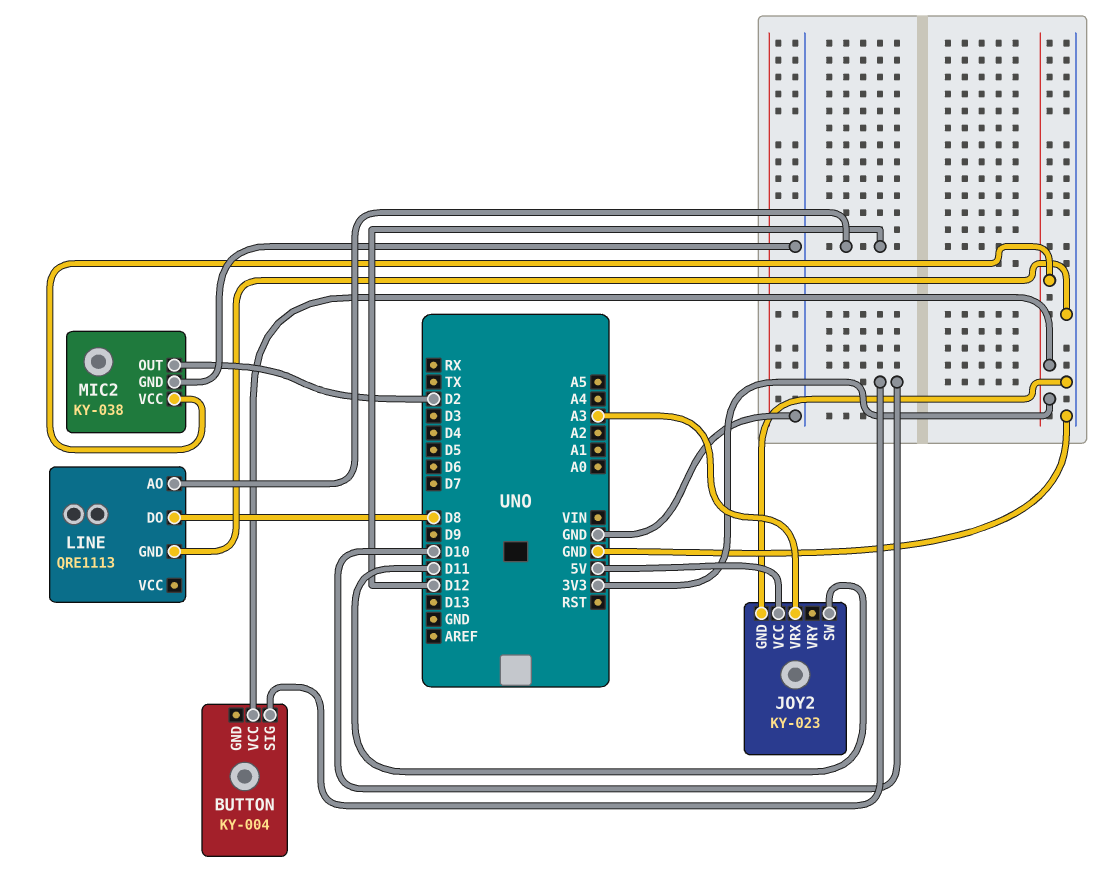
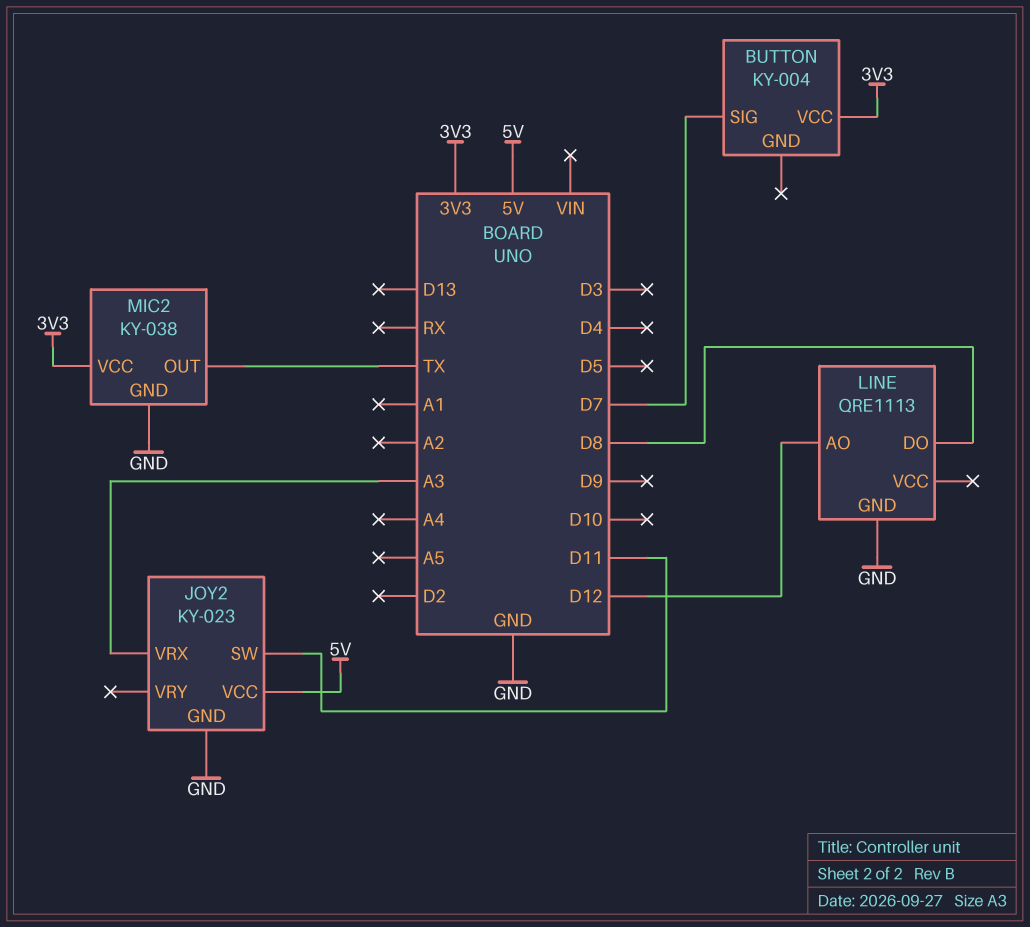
BUTTON pin SIG: D10 -> D7
MIC2 pin OUT: D2 -> TX

